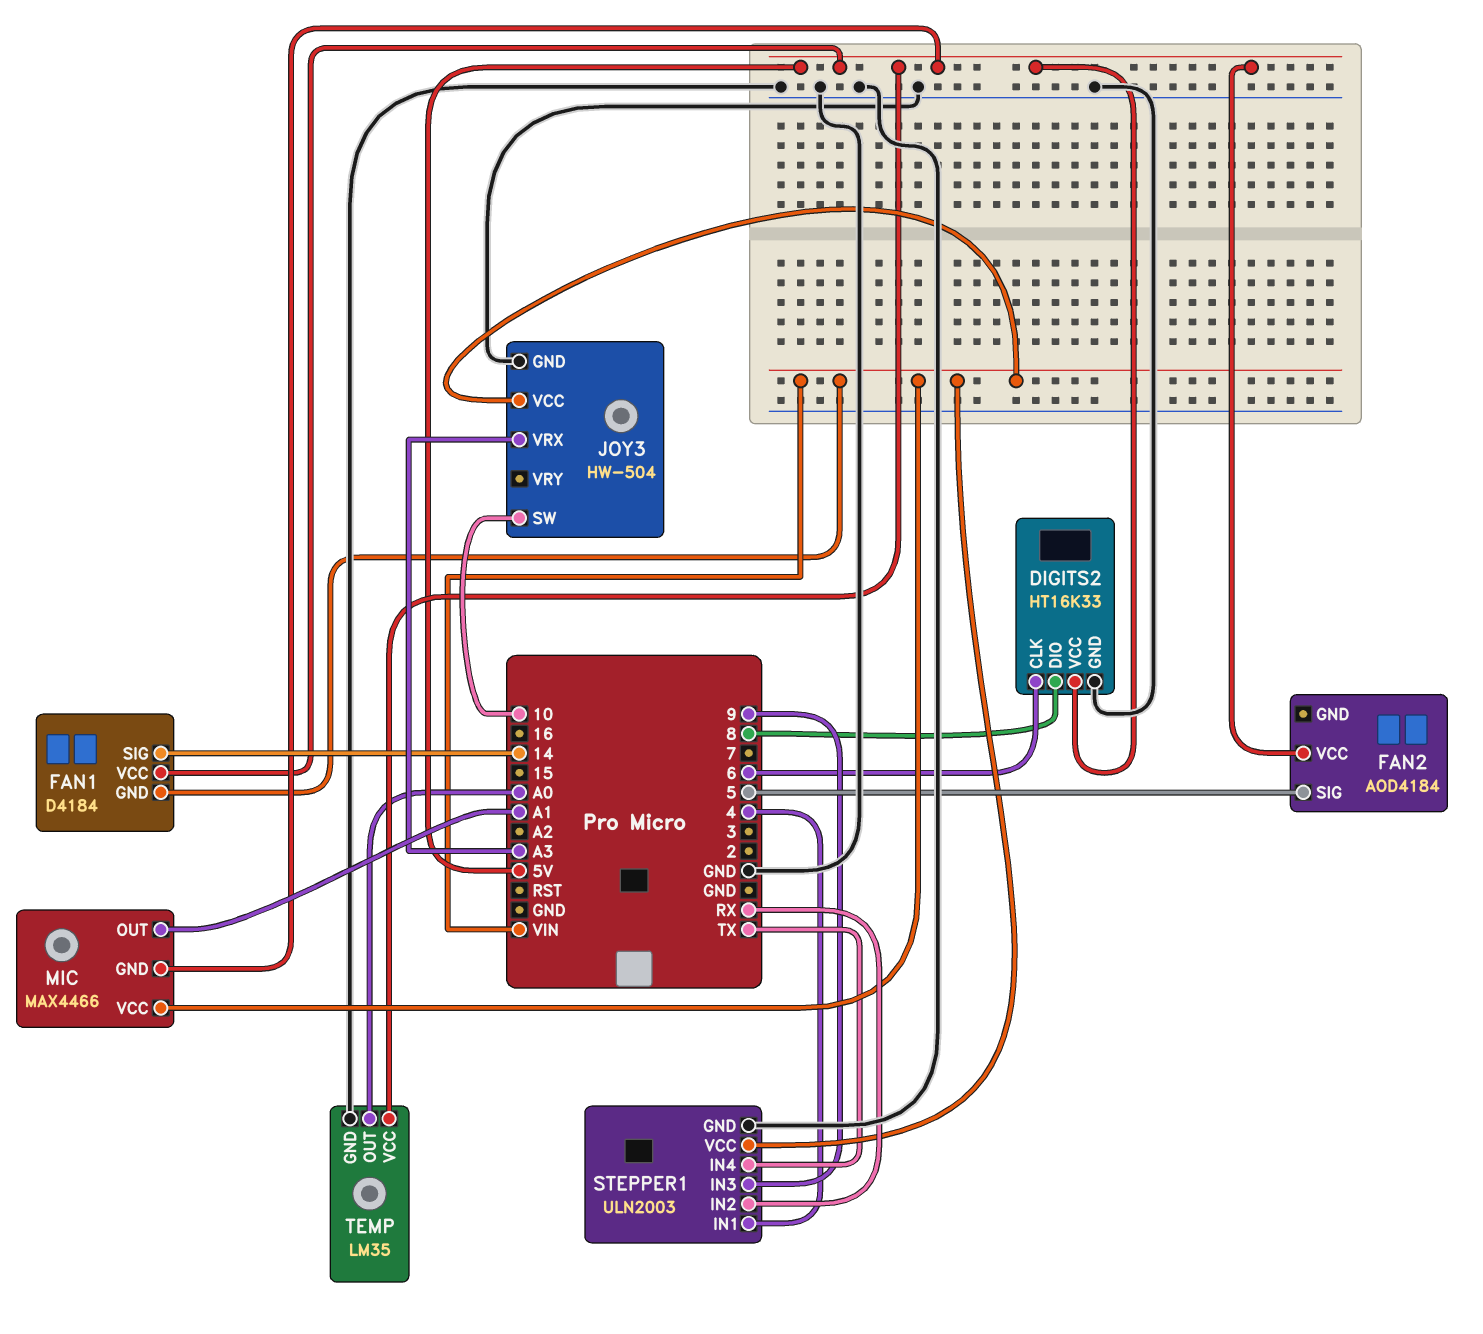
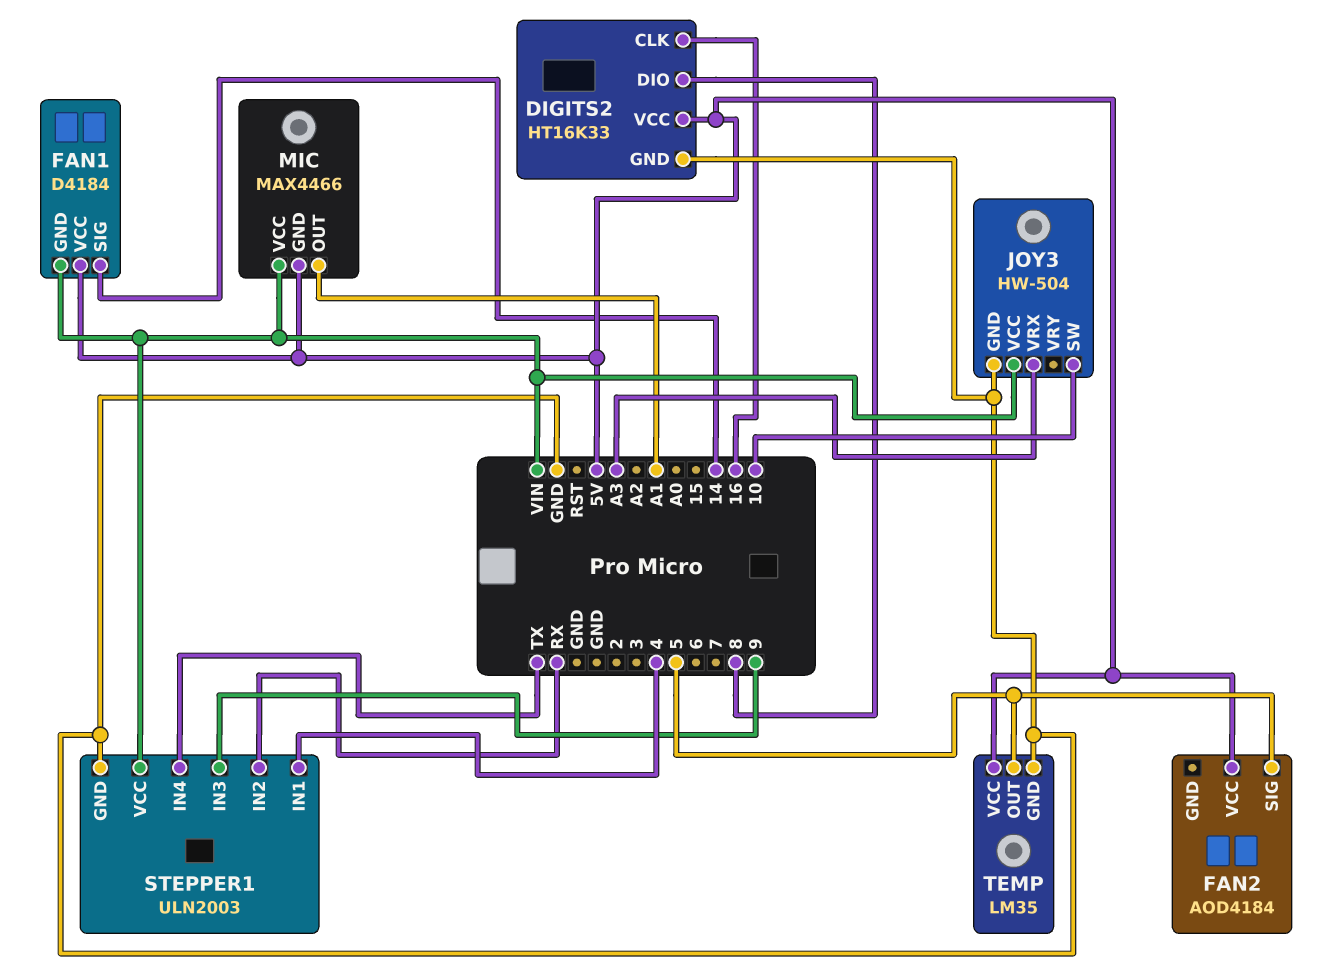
DIGITS2 pin CLK: 6 -> 16
TEMP pin OUT: A0 -> 5

